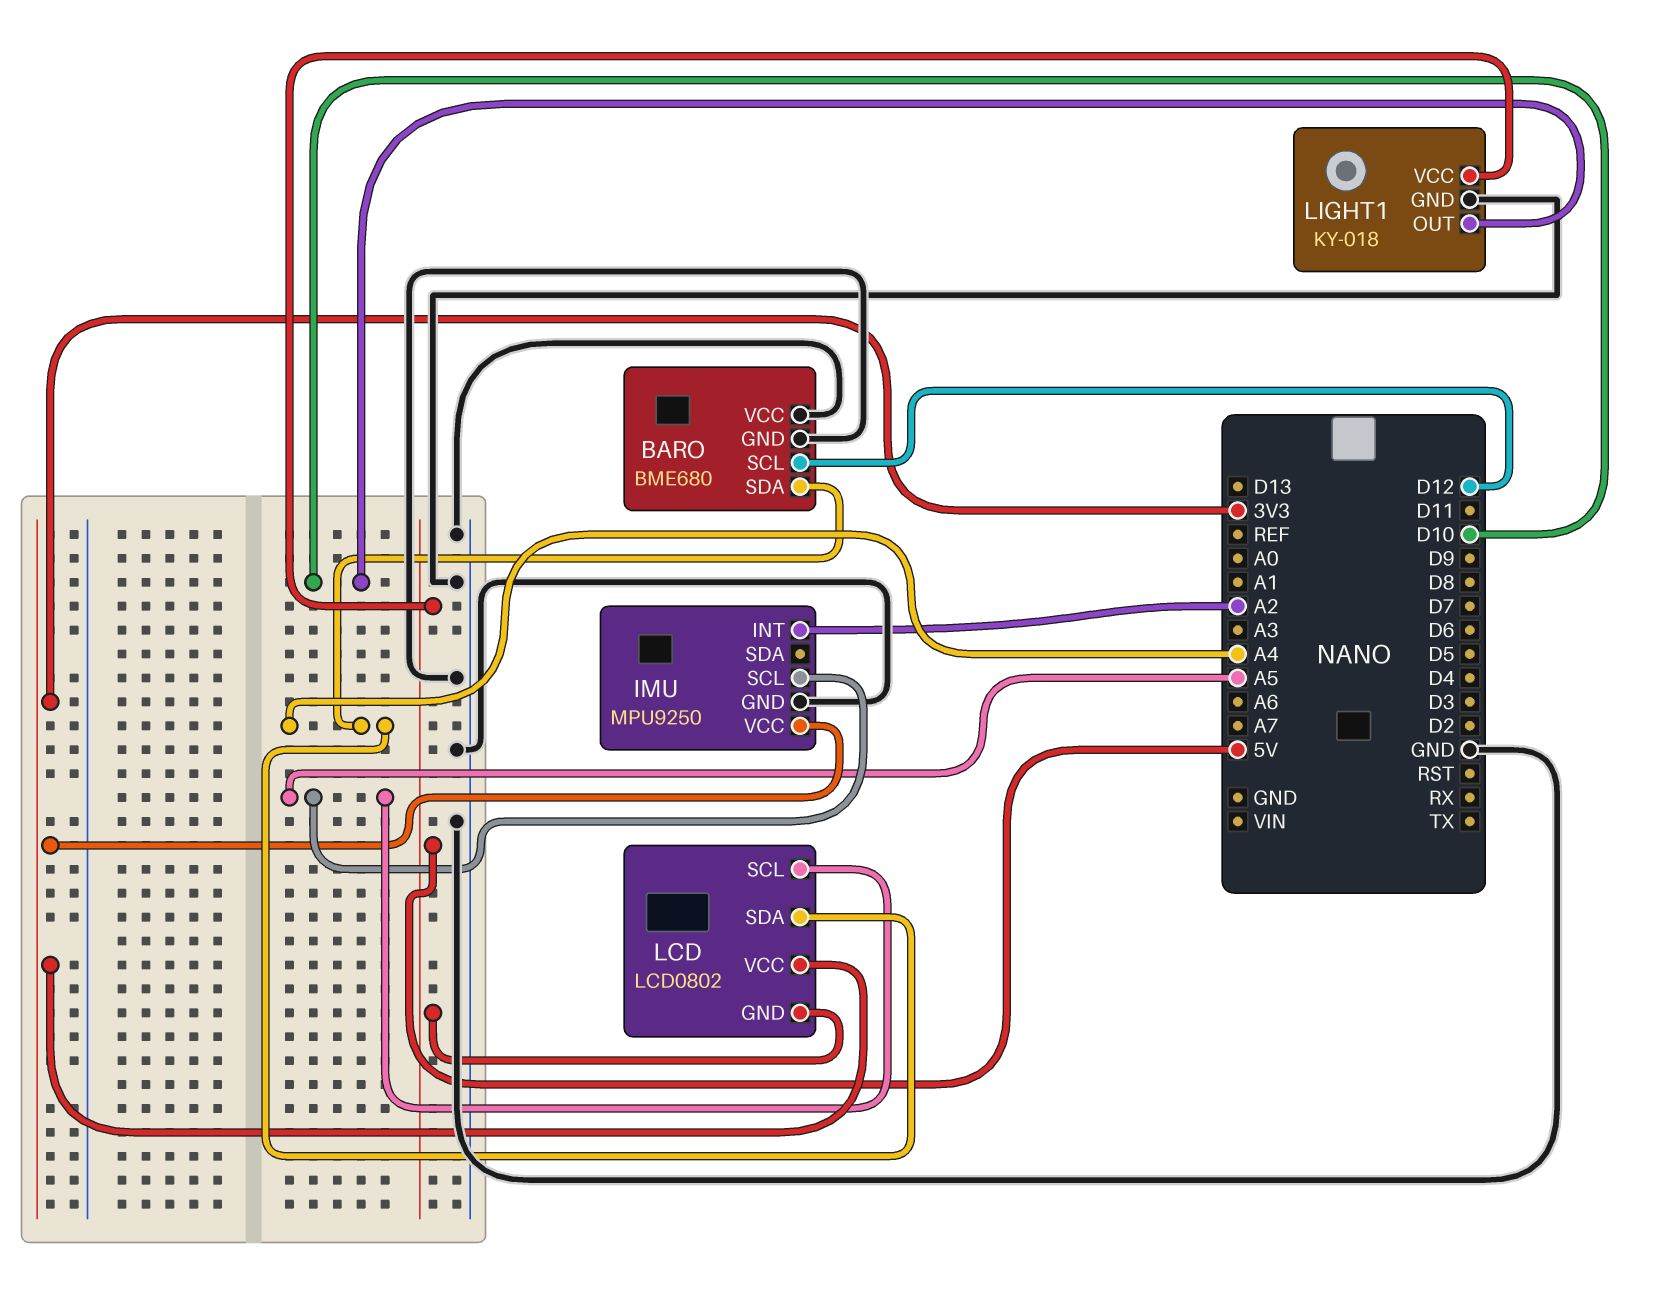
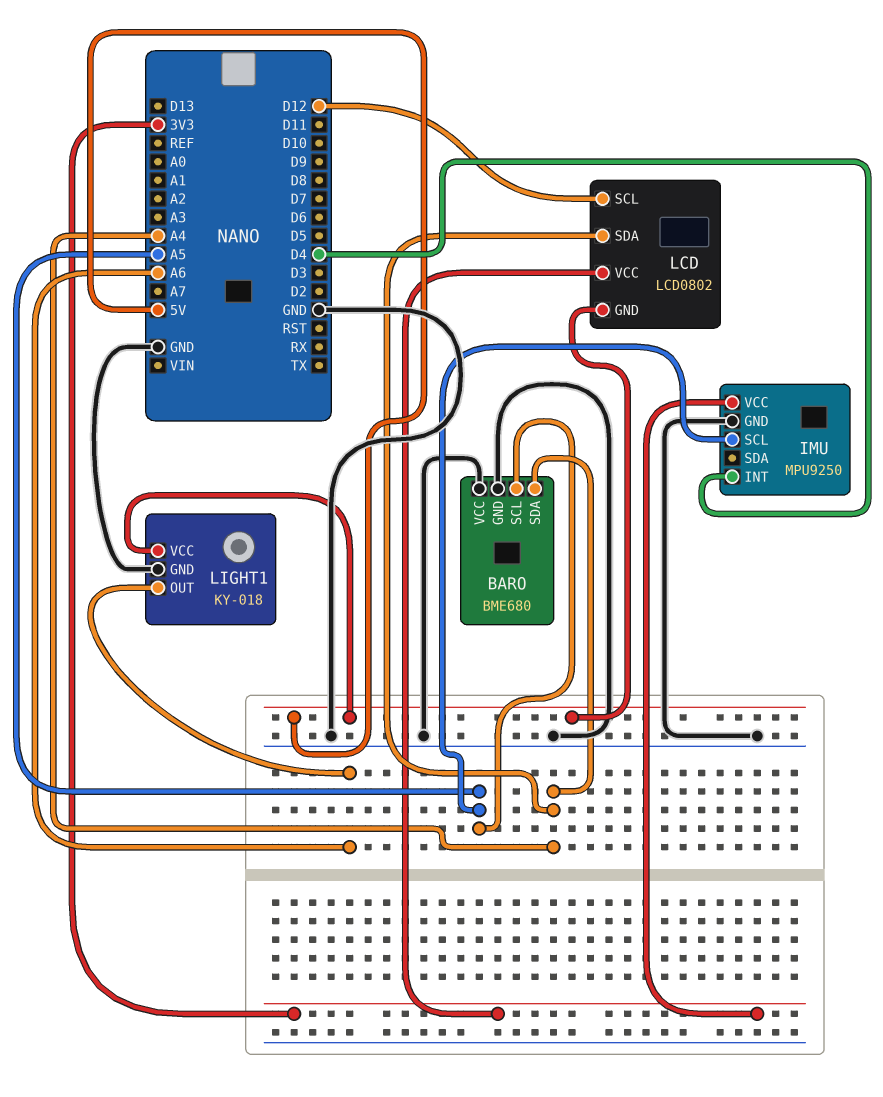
BARO pin SCL: D12 -> A5
IMU pin INT: A2 -> D4
LCD pin SCL: A5 -> D12
LIGHT1 pin OUT: D10 -> A6

